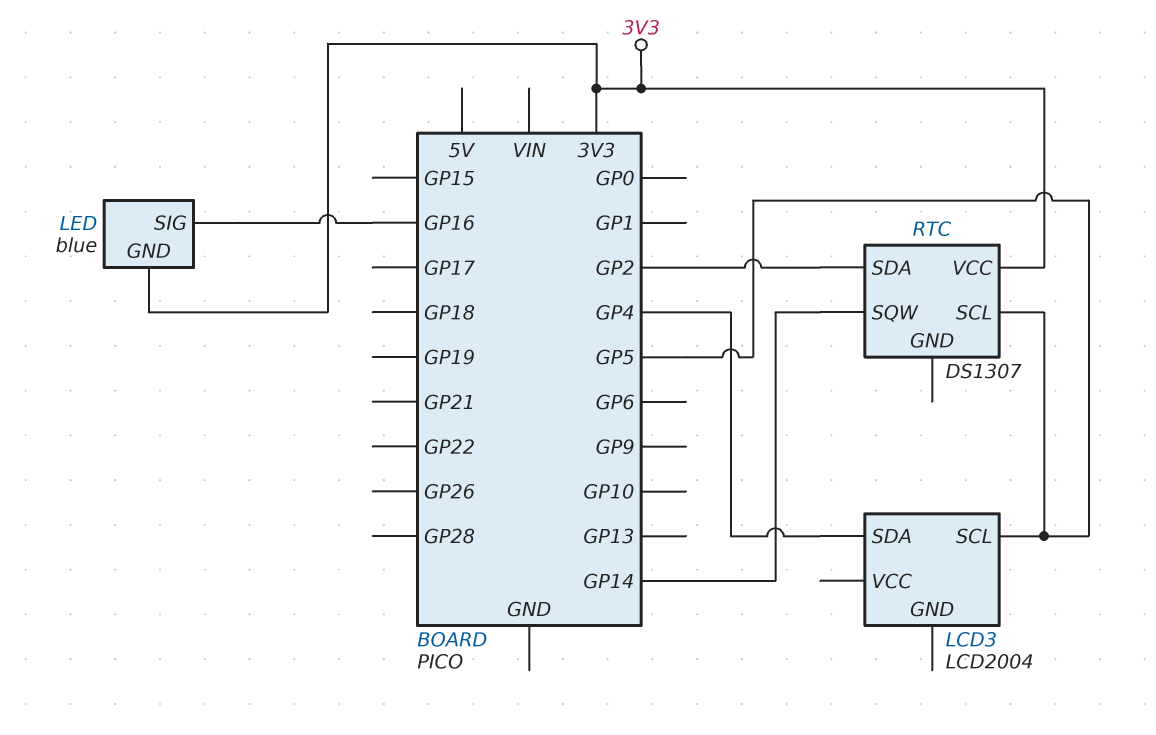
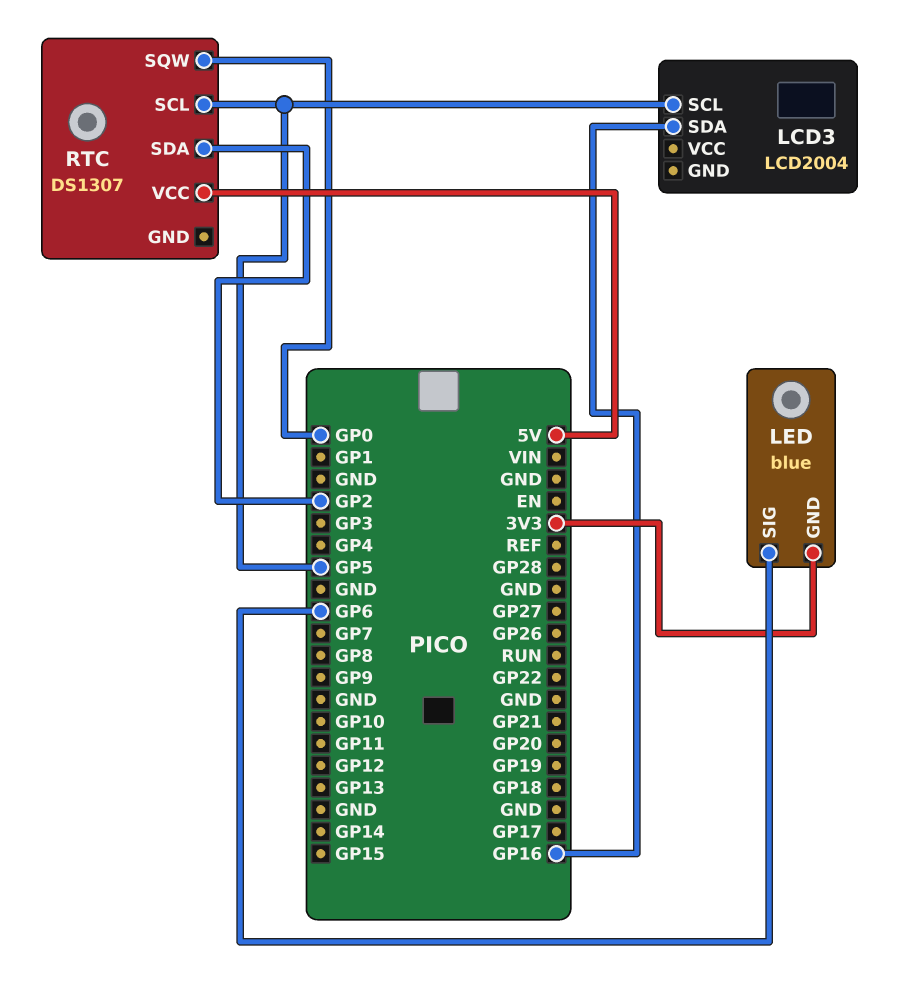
LCD3 pin SDA: GP4 -> GP16
LED pin SIG: GP16 -> GP6
RTC pin SQW: GP14 -> GP0
RTC pin VCC: 3V3 -> 5V

